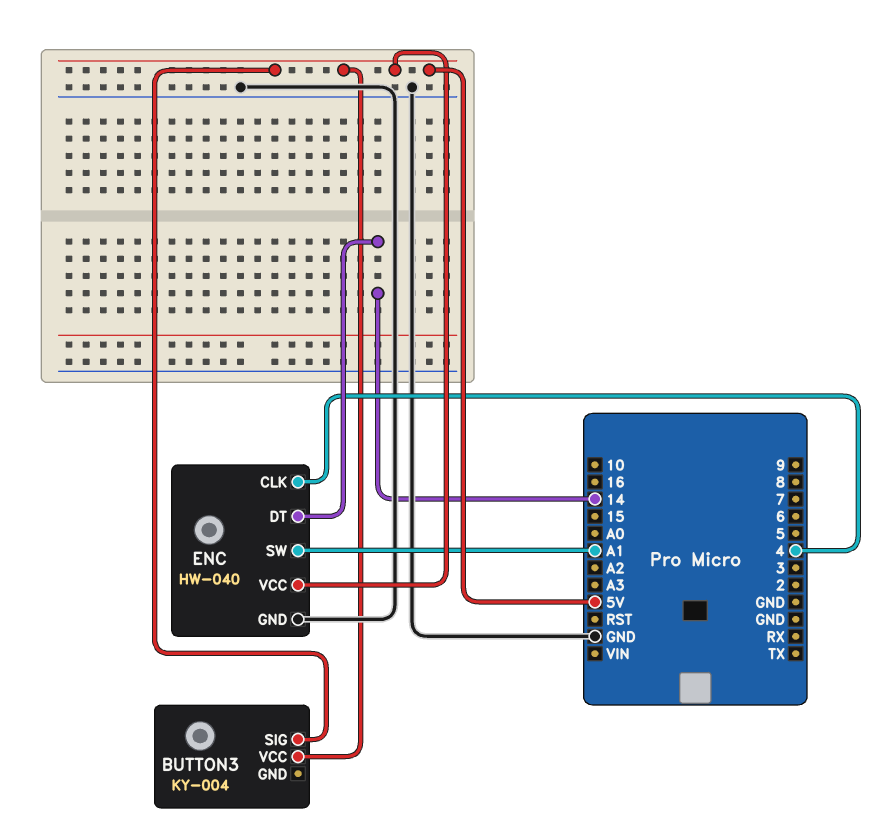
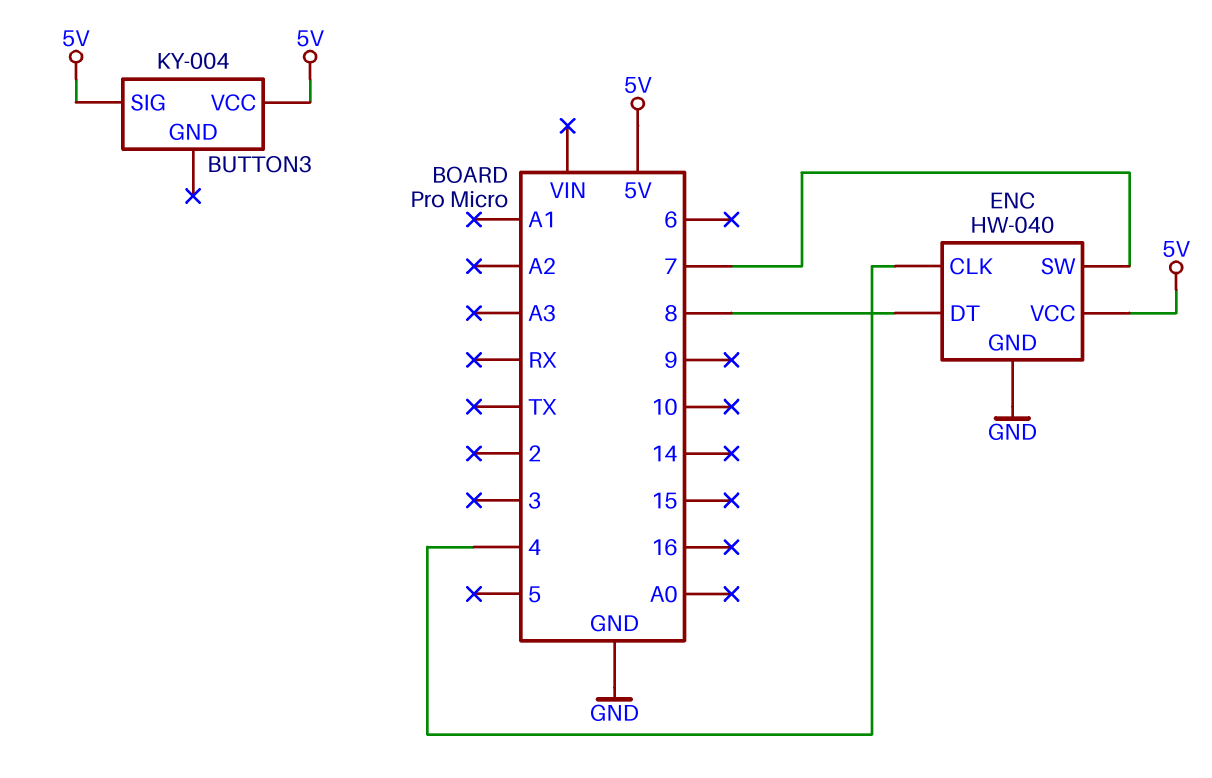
ENC pin DT: 14 -> 8
ENC pin SW: A1 -> 7

